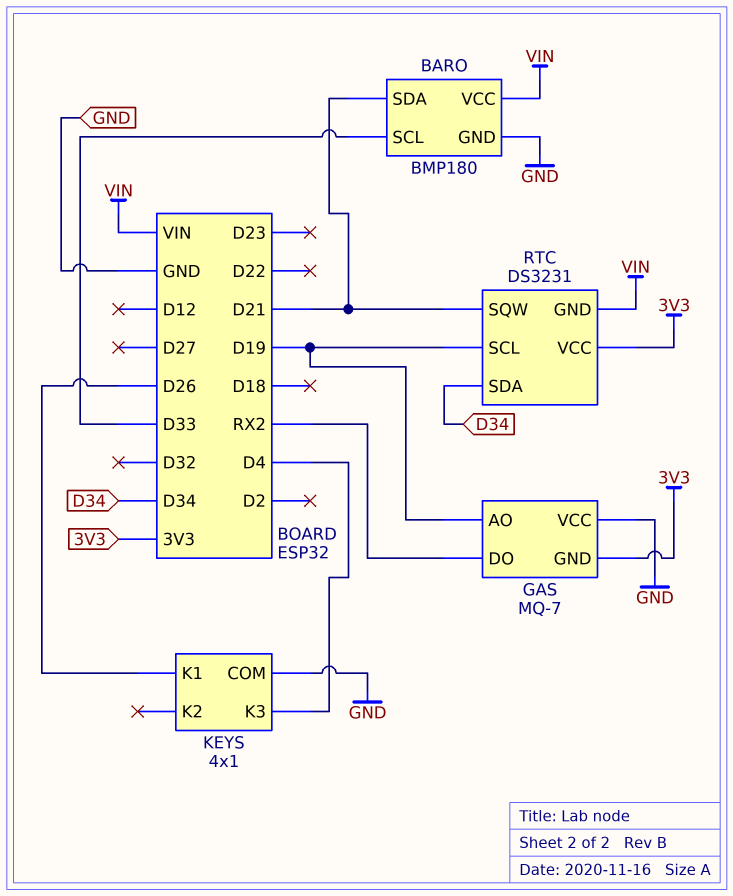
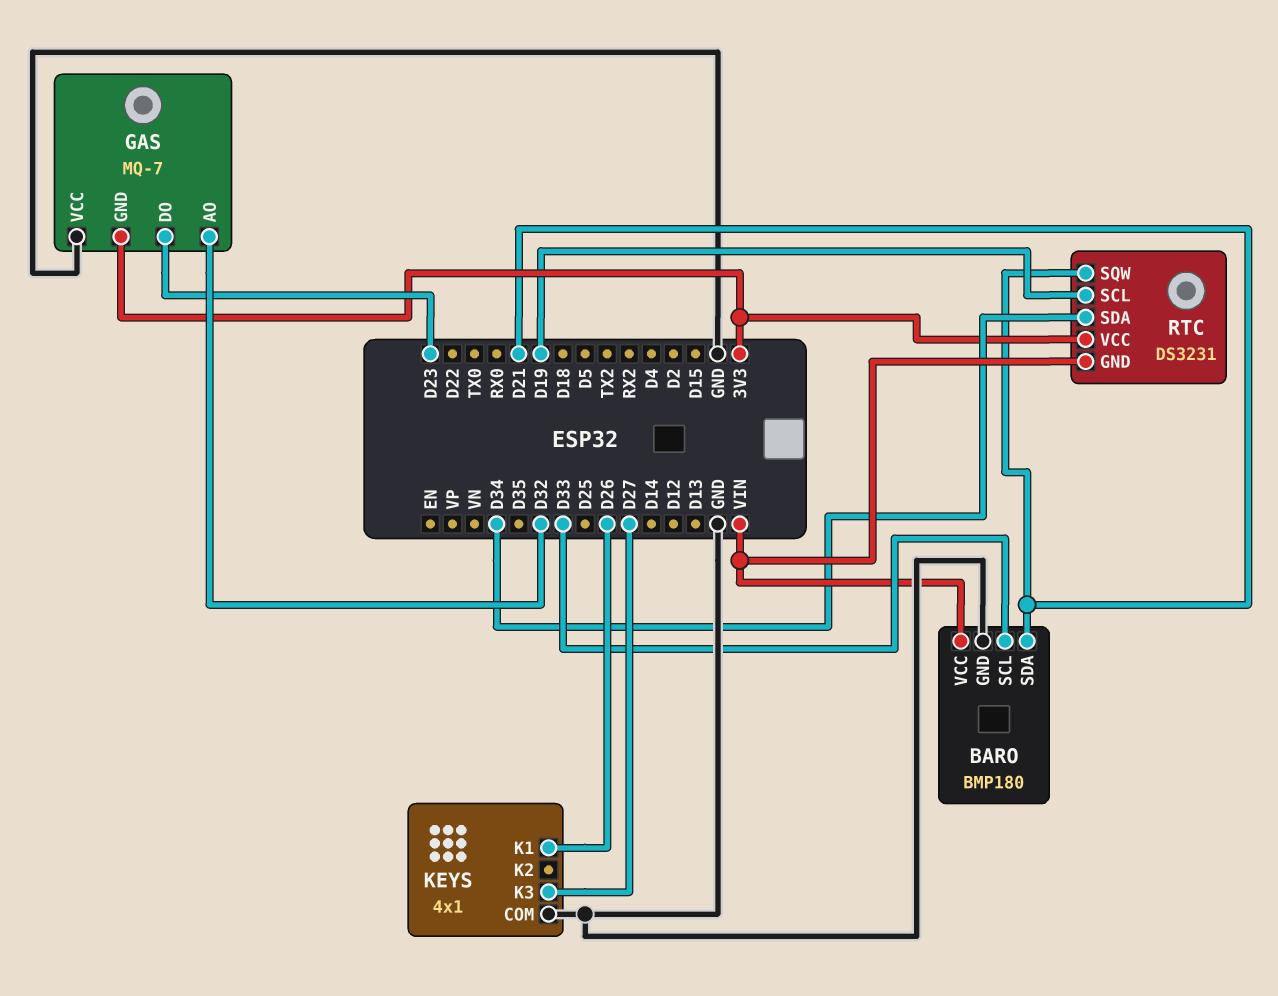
GAS pin AO: D19 -> D32
GAS pin DO: RX2 -> D23
KEYS pin K3: D4 -> D27

